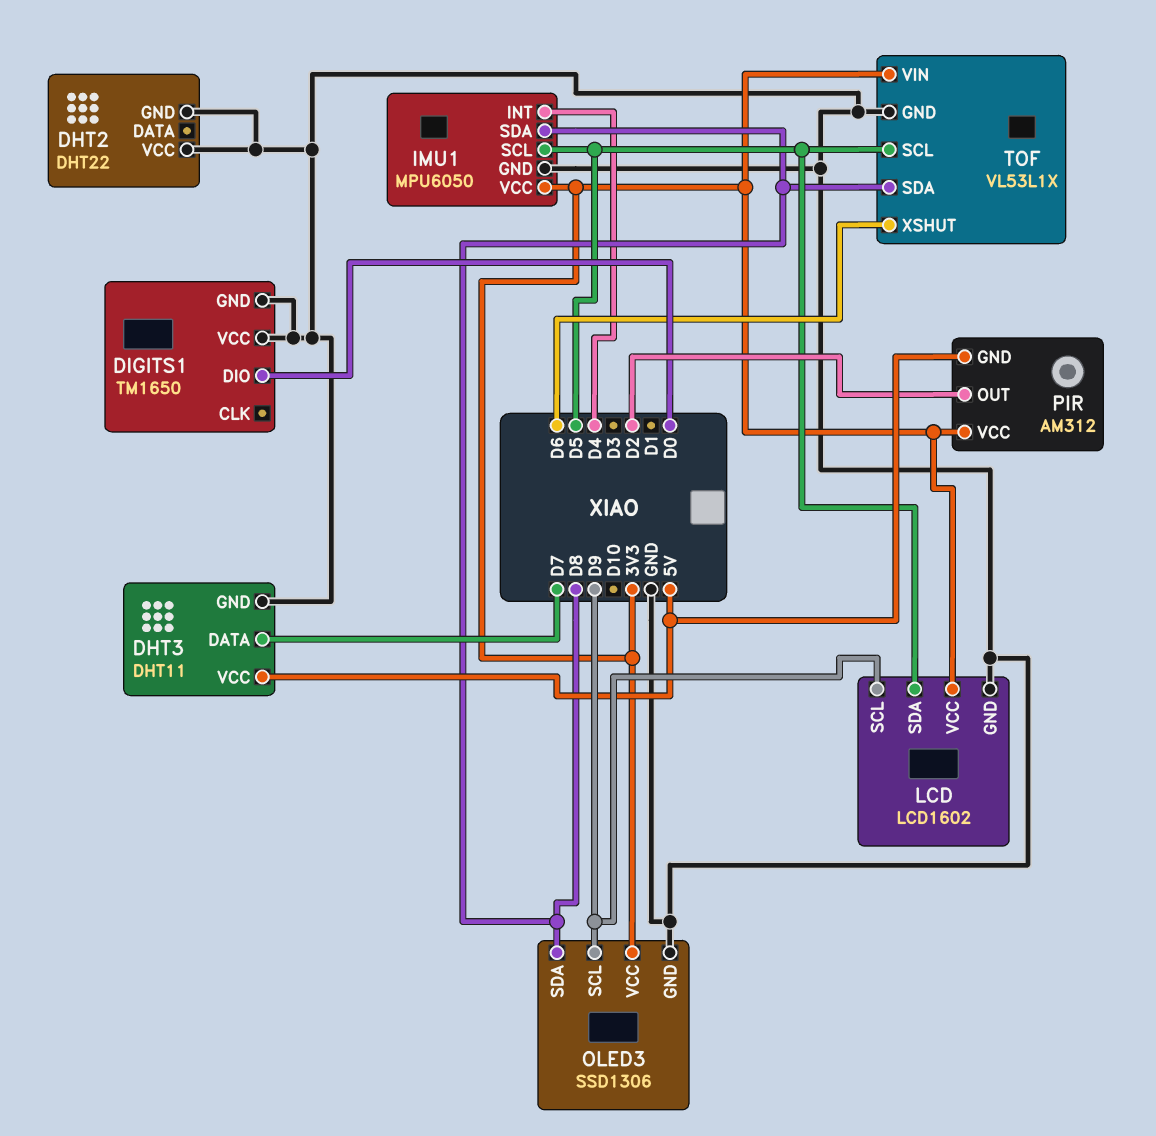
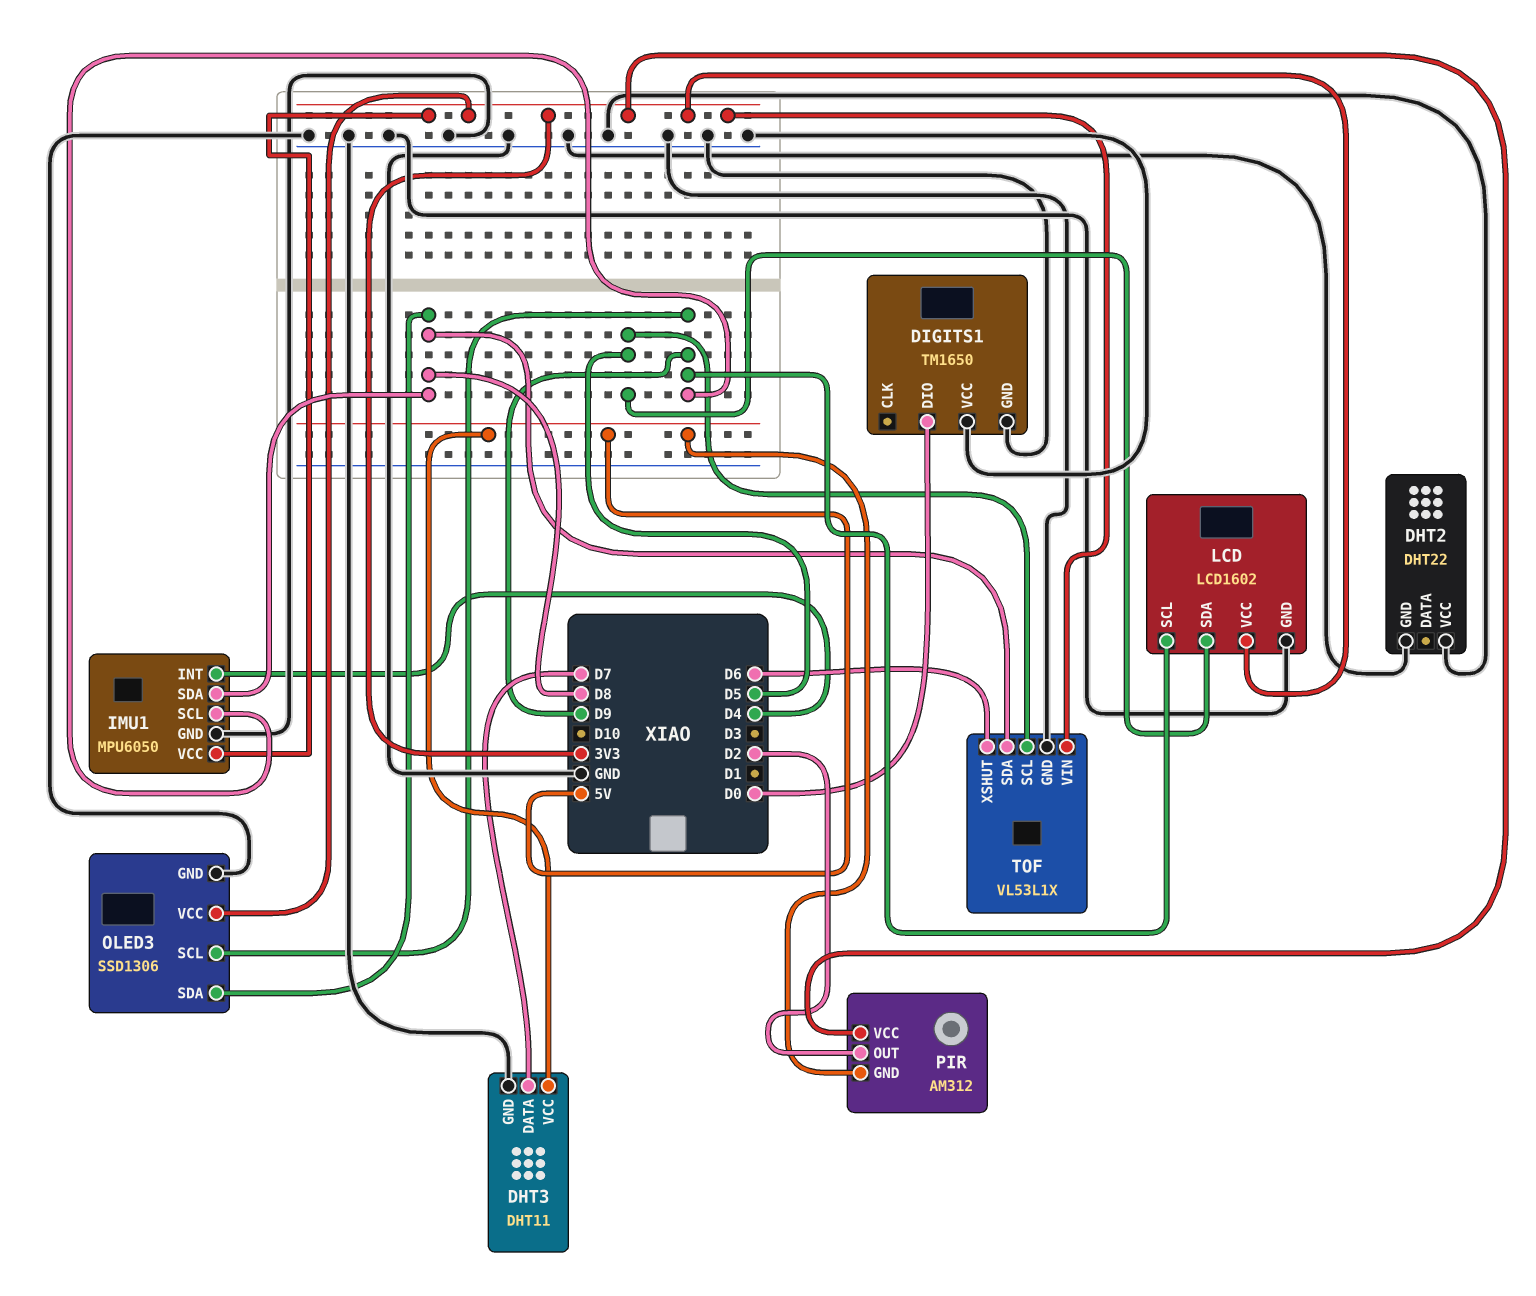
IMU1 pin SCL: D5 -> D9

